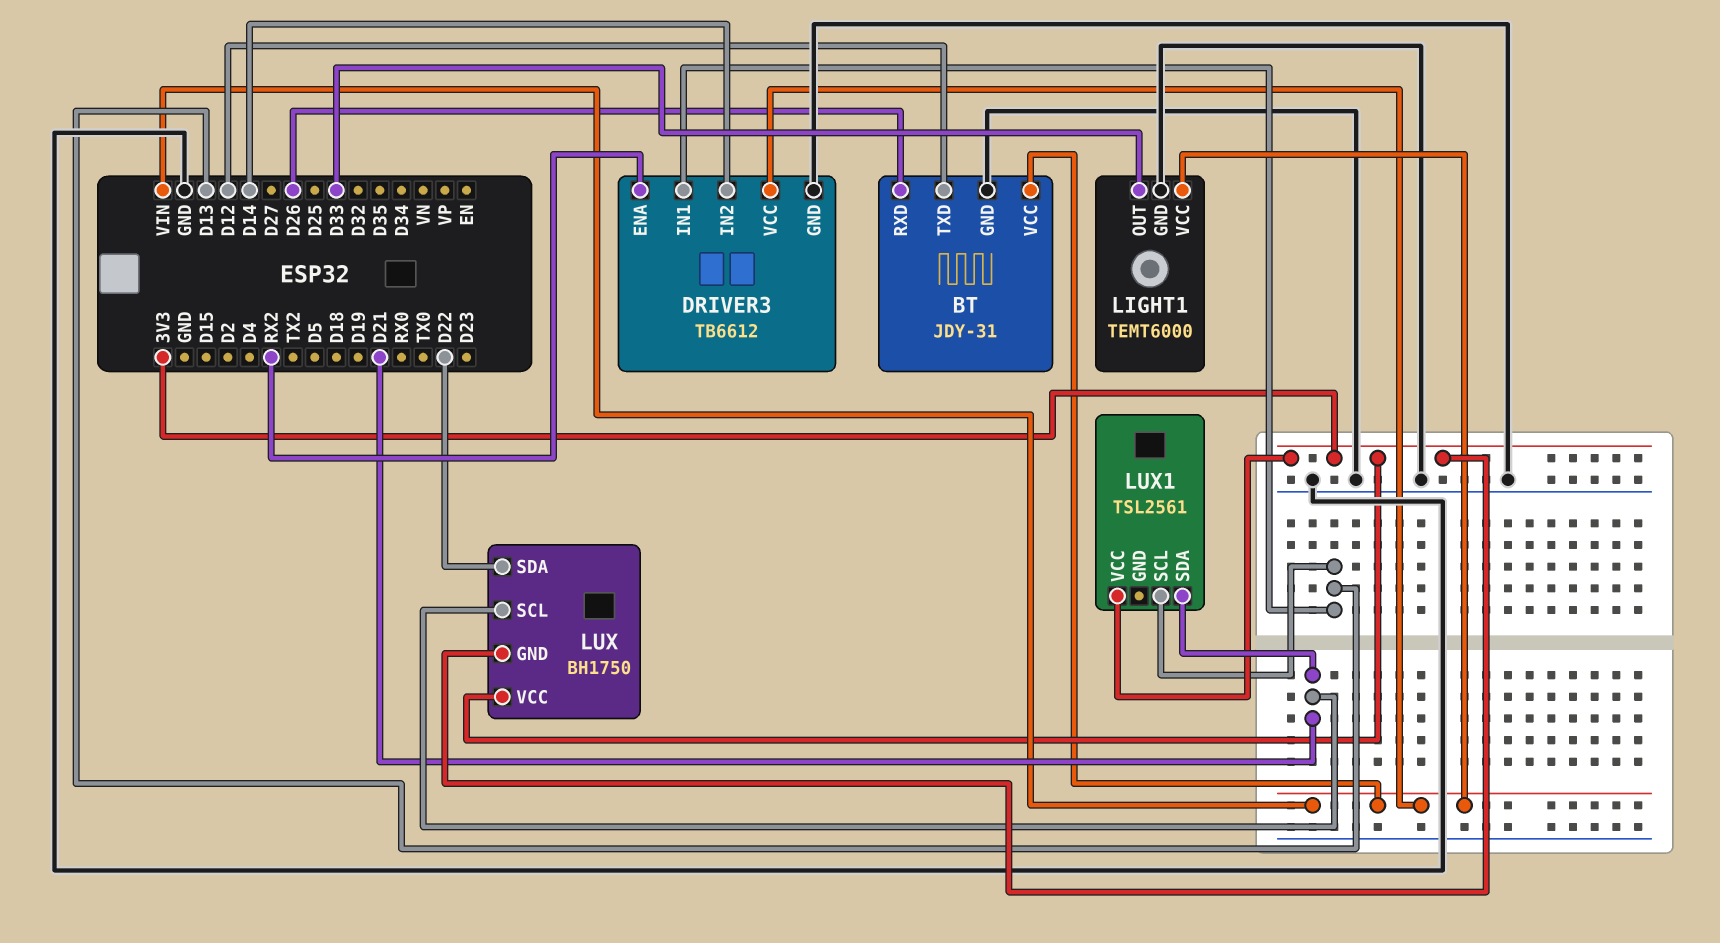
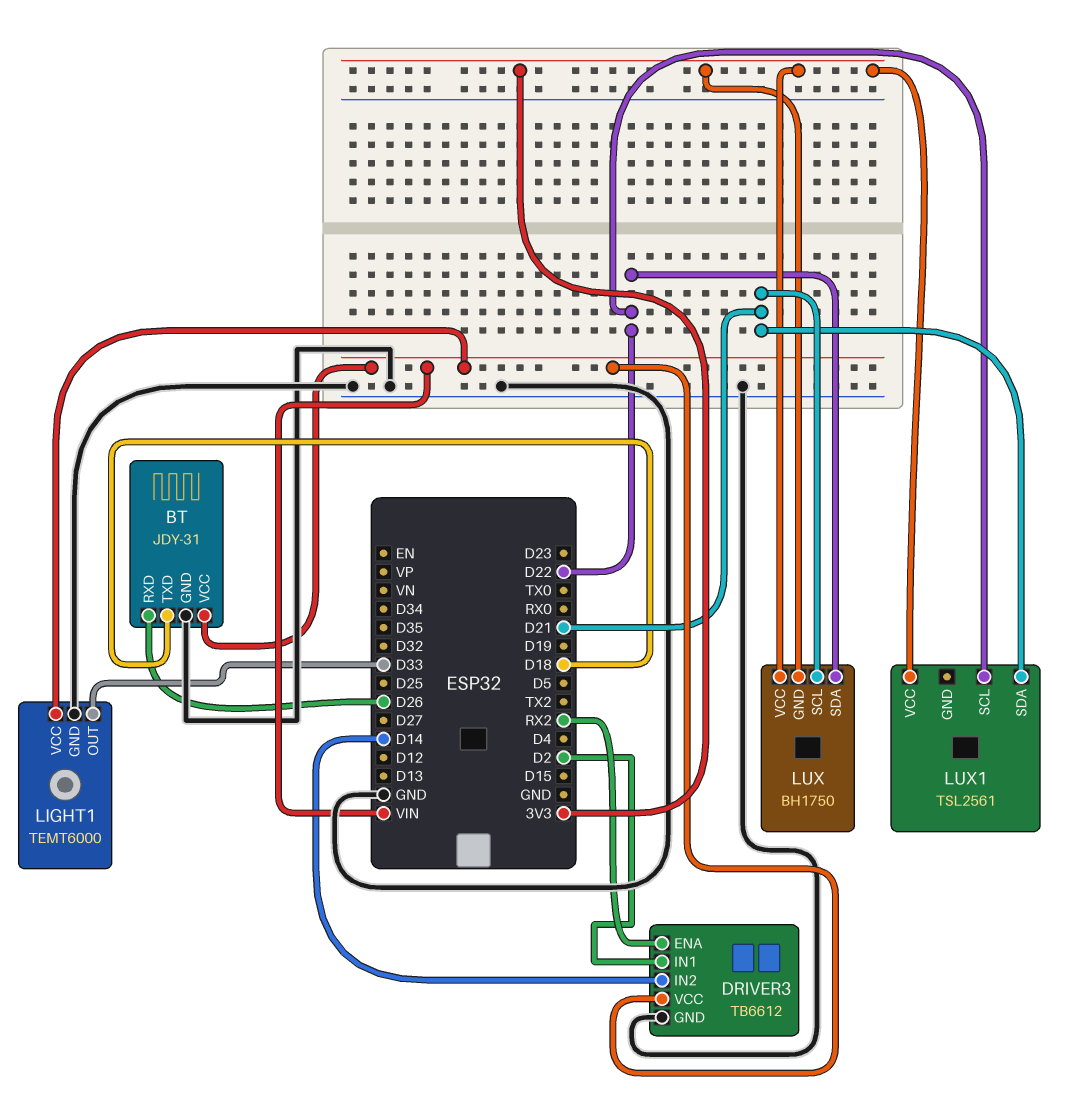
BT pin TXD: D12 -> D18
DRIVER3 pin IN1: D13 -> D2
LUX1 pin SCL: D13 -> D22

